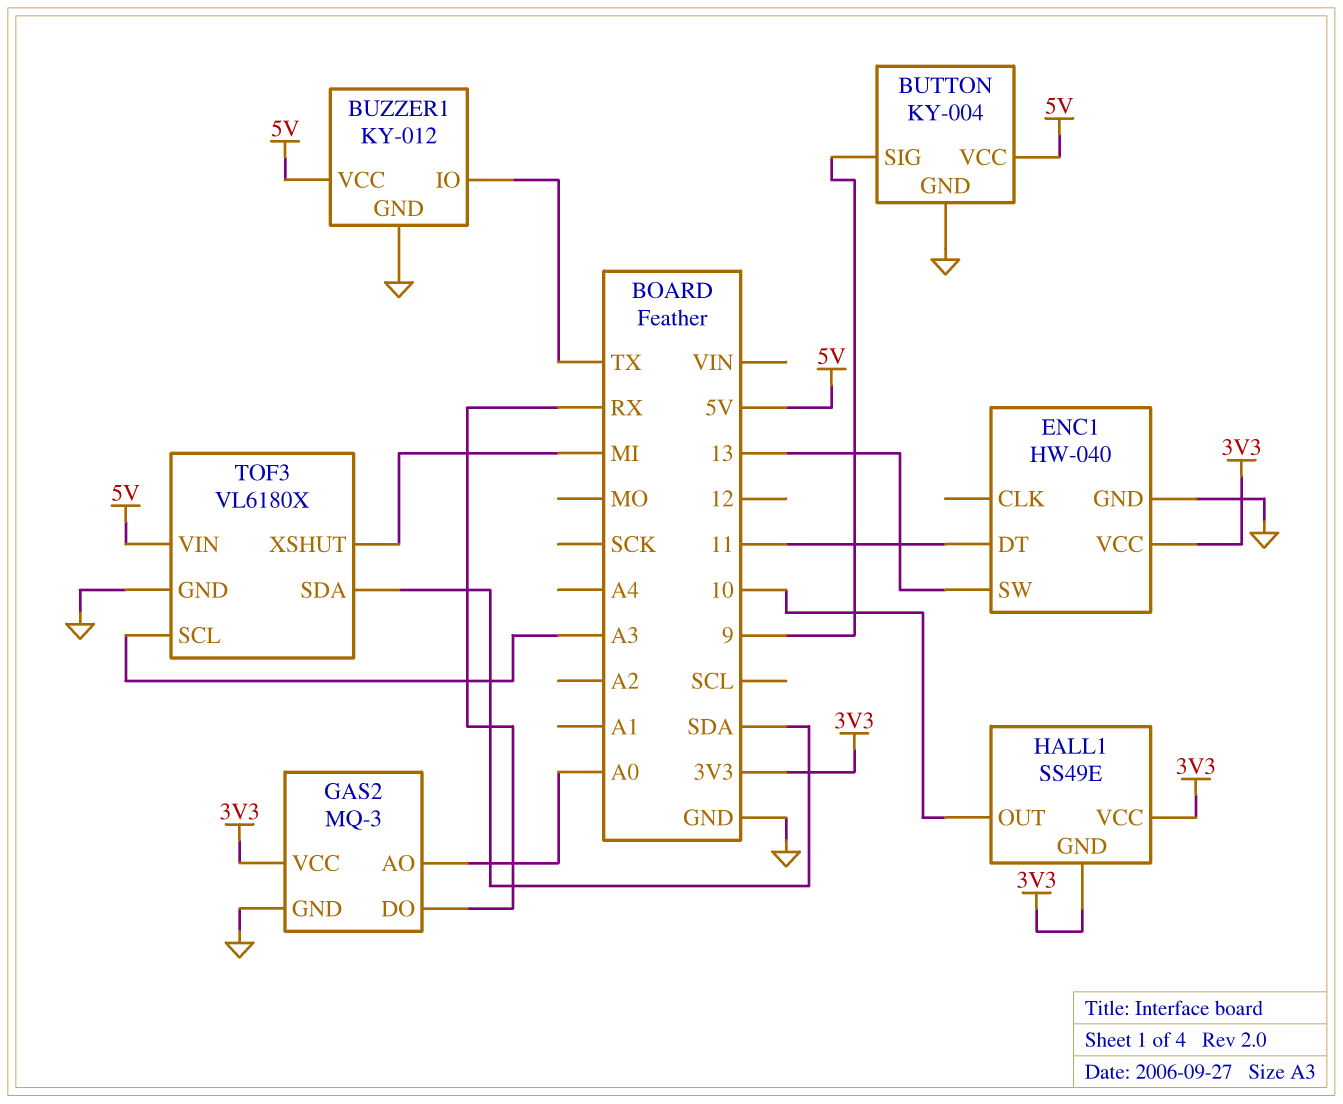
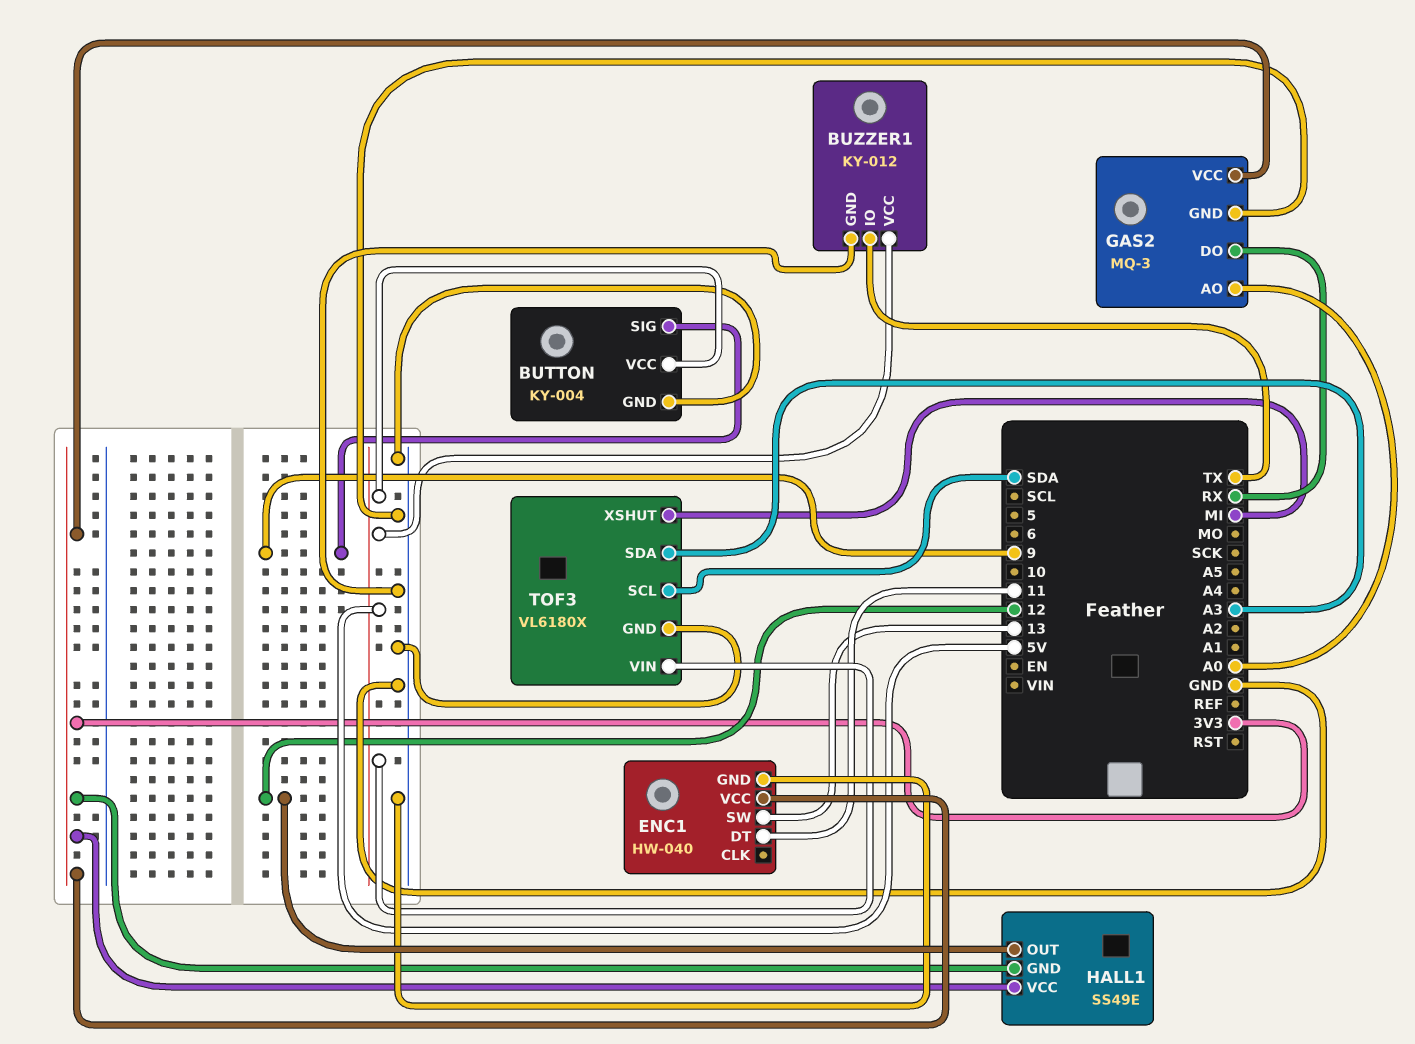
HALL1 pin OUT: 10 -> 12
TOF3 pin SCL: A3 -> SDA
TOF3 pin SDA: SDA -> A3

